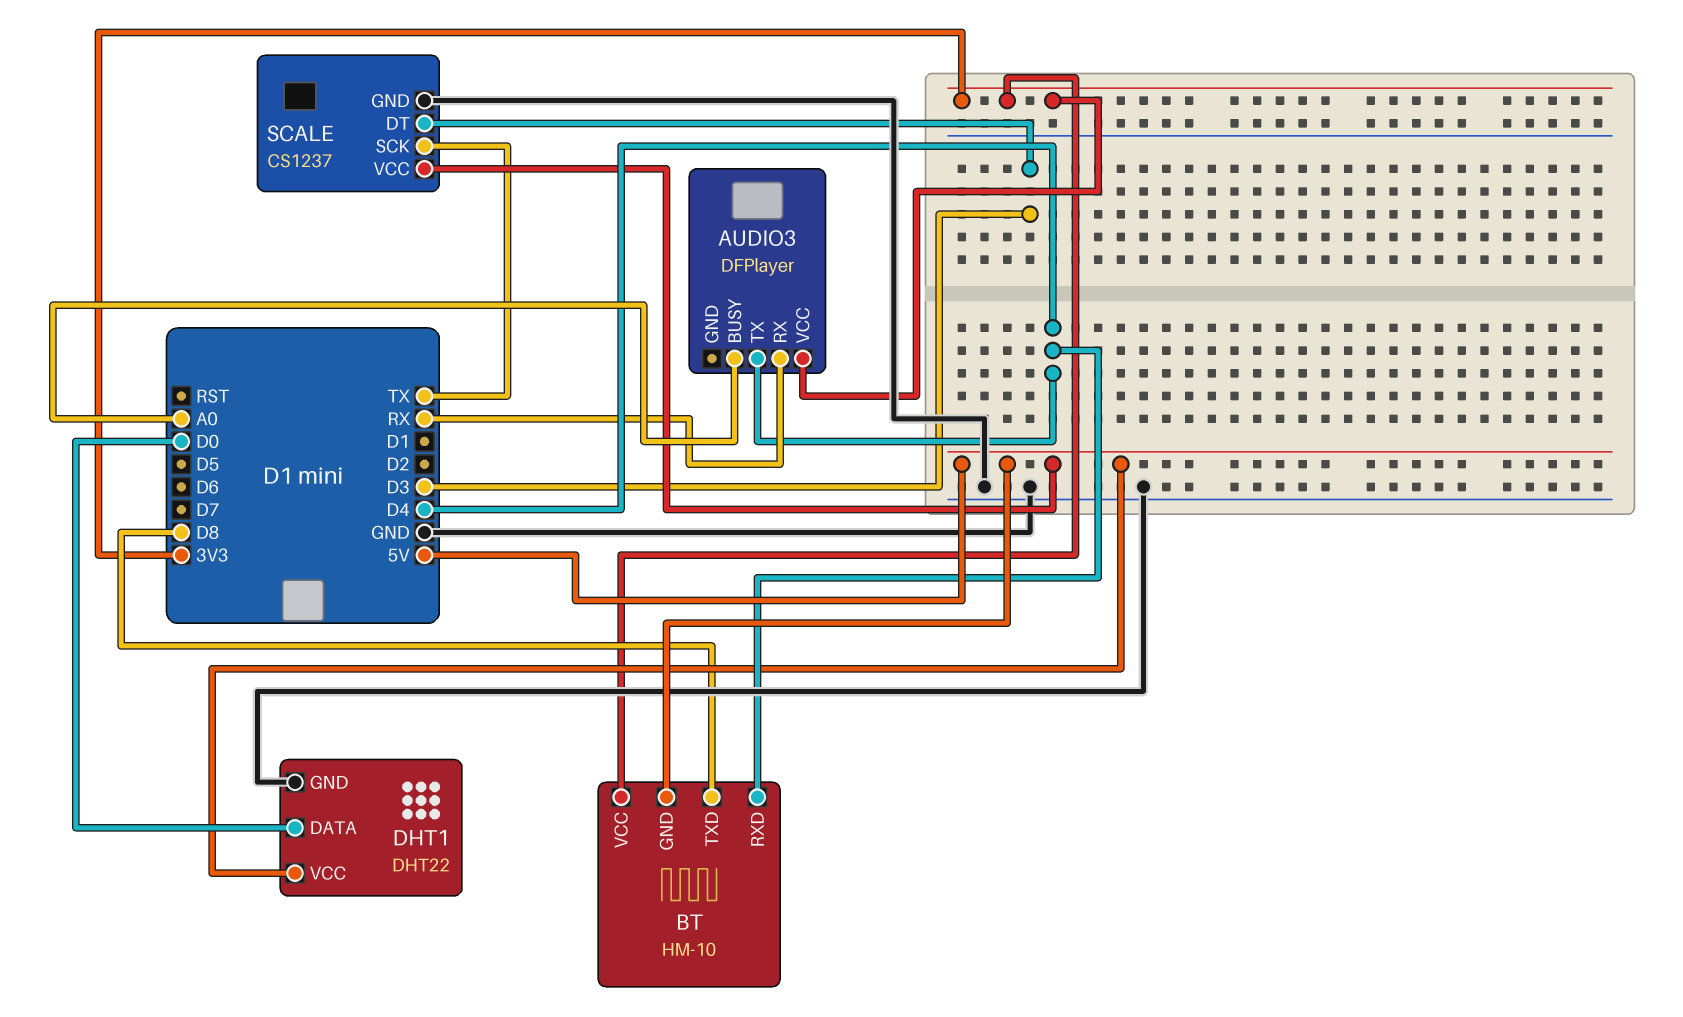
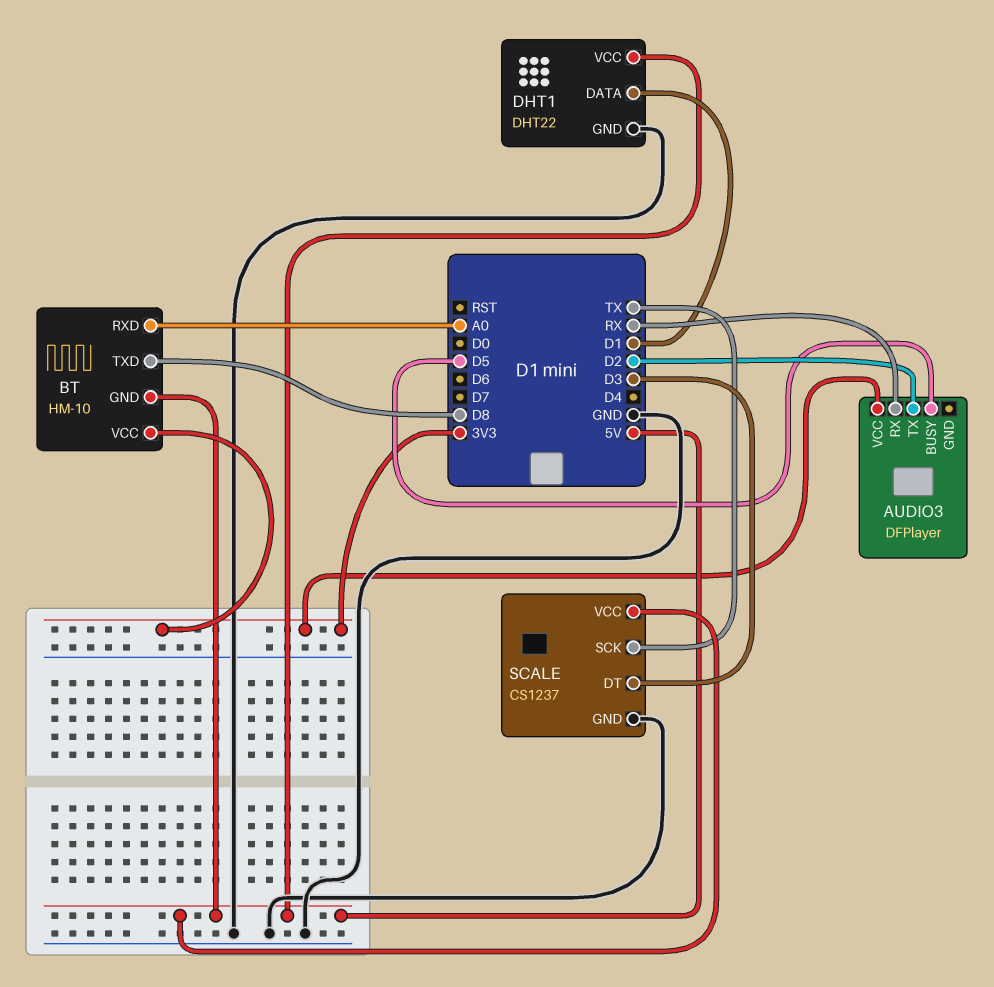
AUDIO3 pin BUSY: A0 -> D5
AUDIO3 pin TX: D4 -> D2
BT pin RXD: D4 -> A0
DHT1 pin DATA: D0 -> D1

